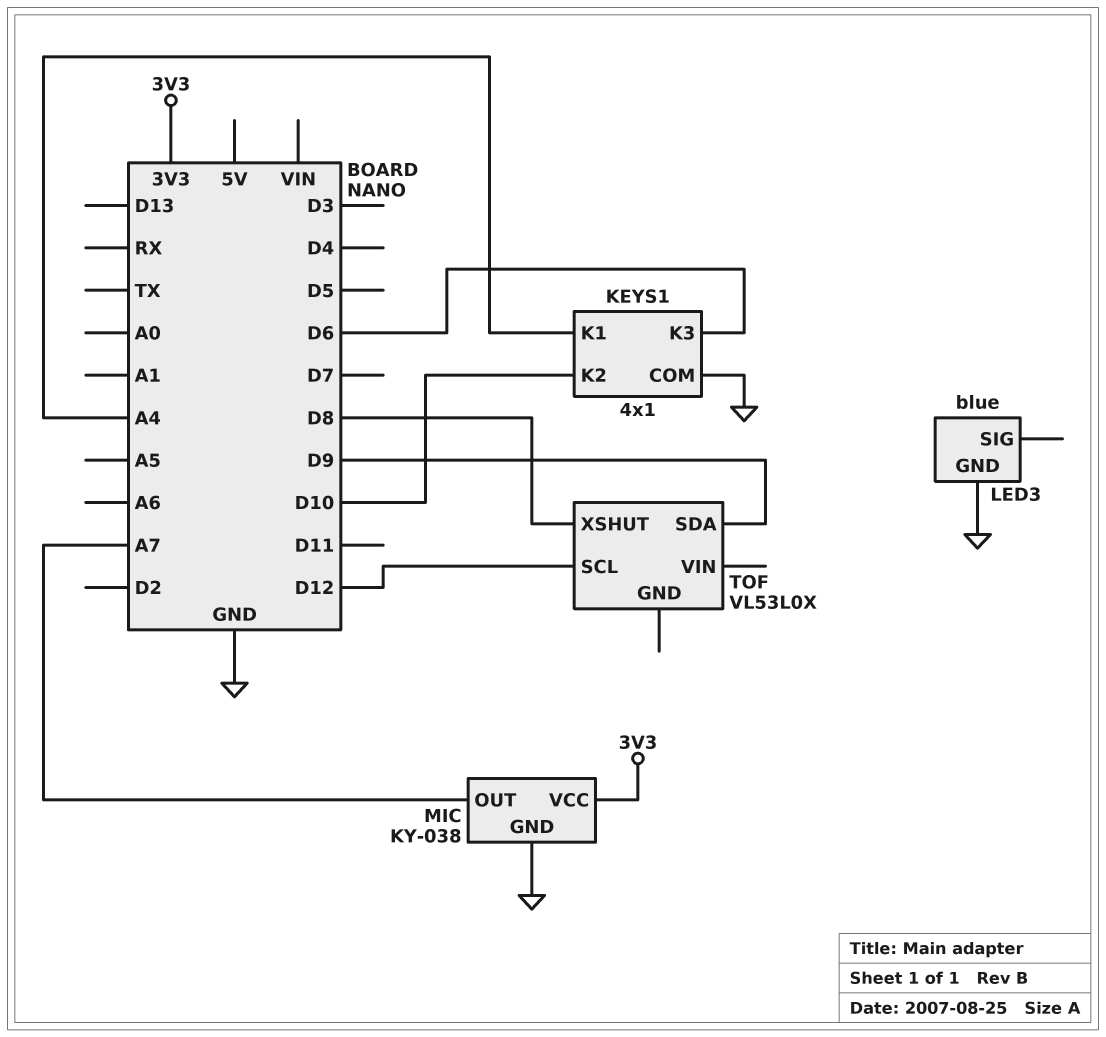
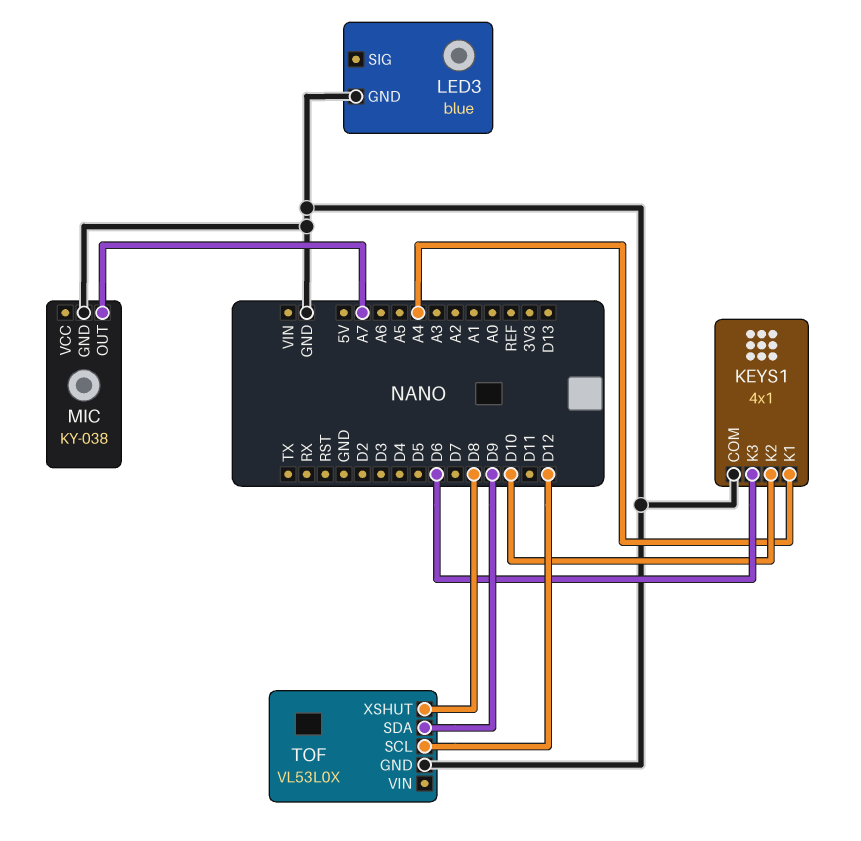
MIC pin VCC: 3V3 -> none
TOF pin GND: none -> GND

